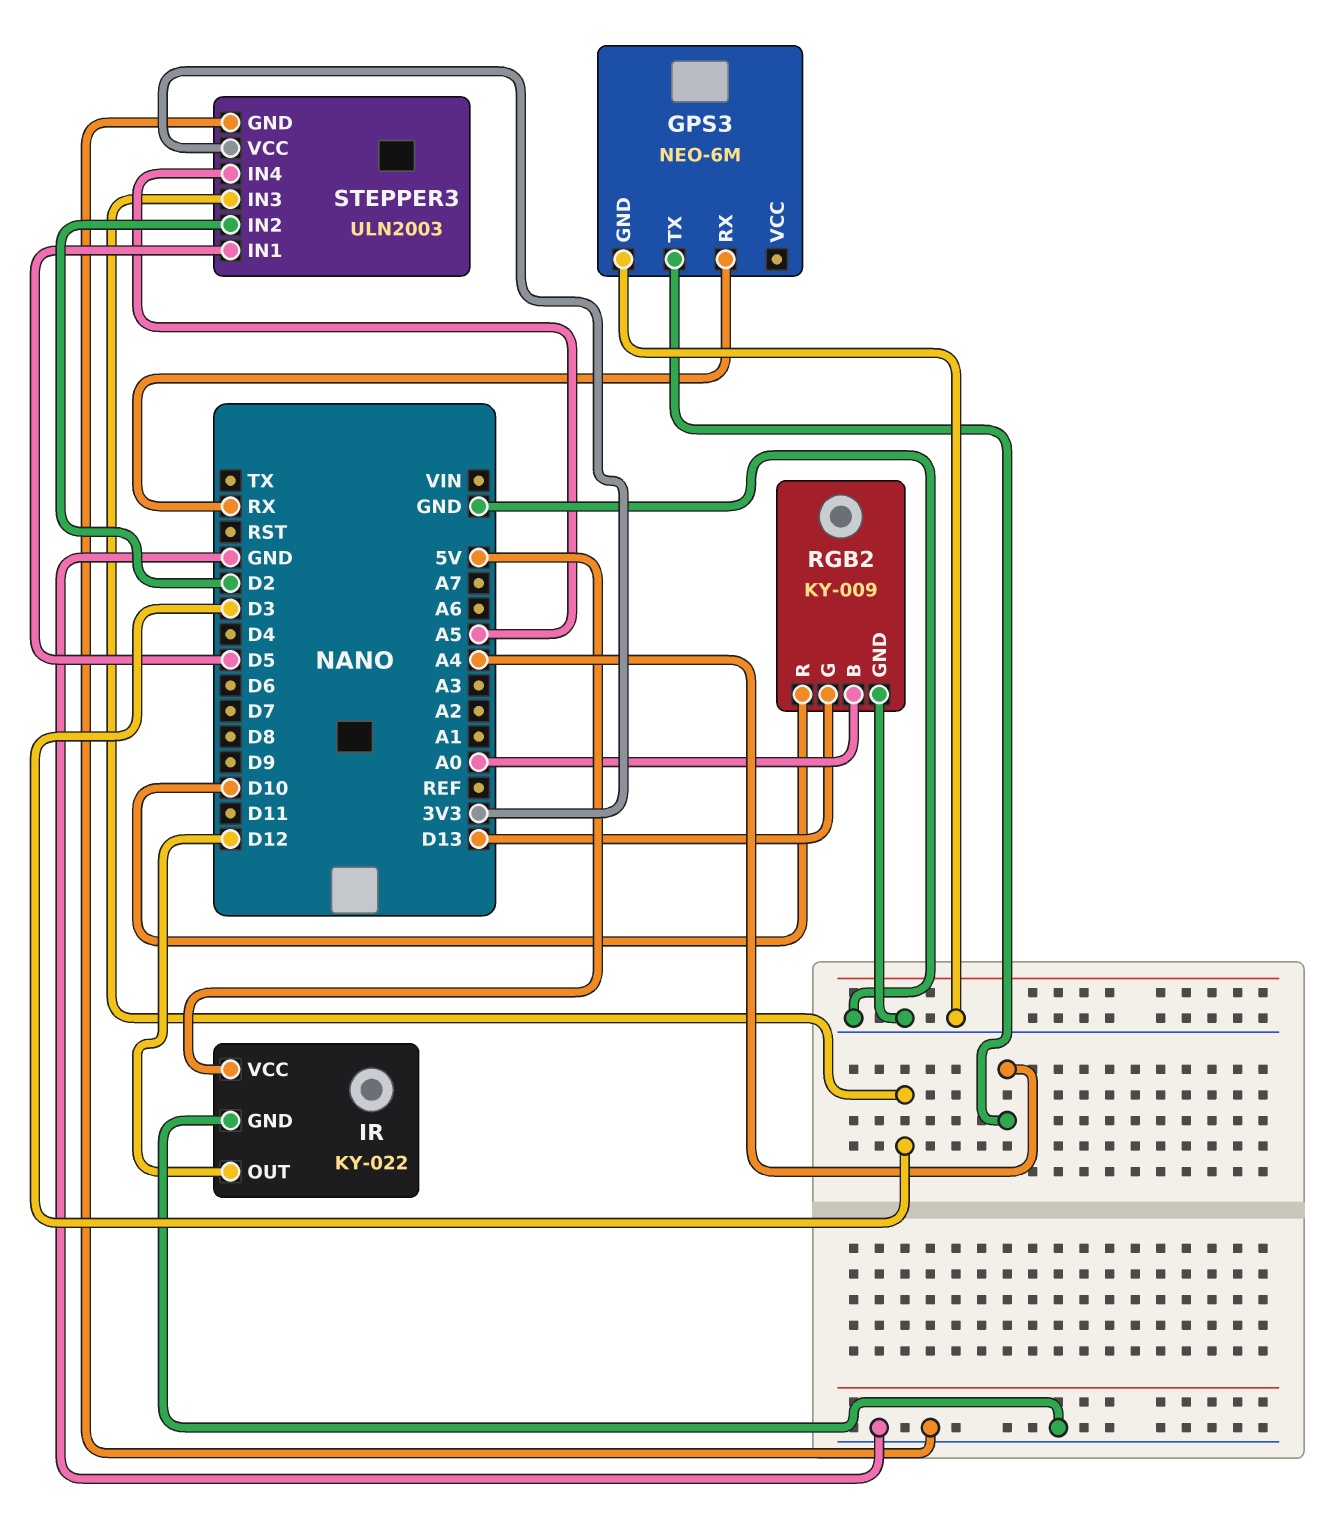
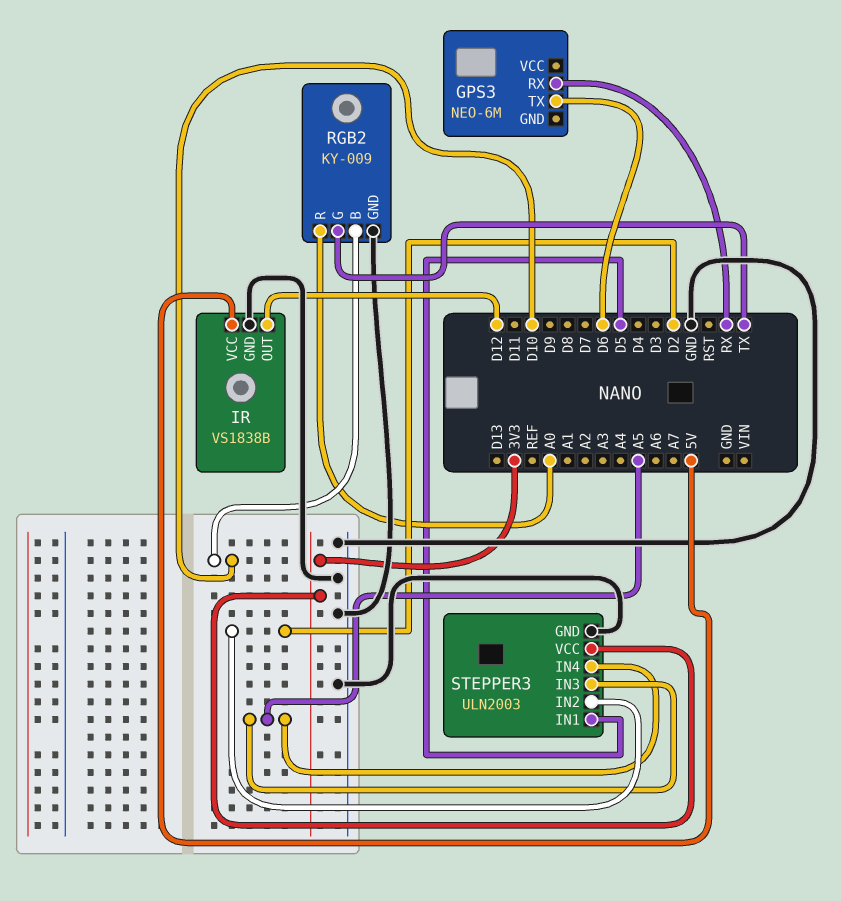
GPS3 pin GND: GND -> none
GPS3 pin TX: A4 -> D6
IR: KY-022 -> VS1838B
RGB2 pin B: A0 -> D10
RGB2 pin G: D13 -> TX
RGB2 pin R: D10 -> A0
STEPPER3 pin IN3: D3 -> A5

